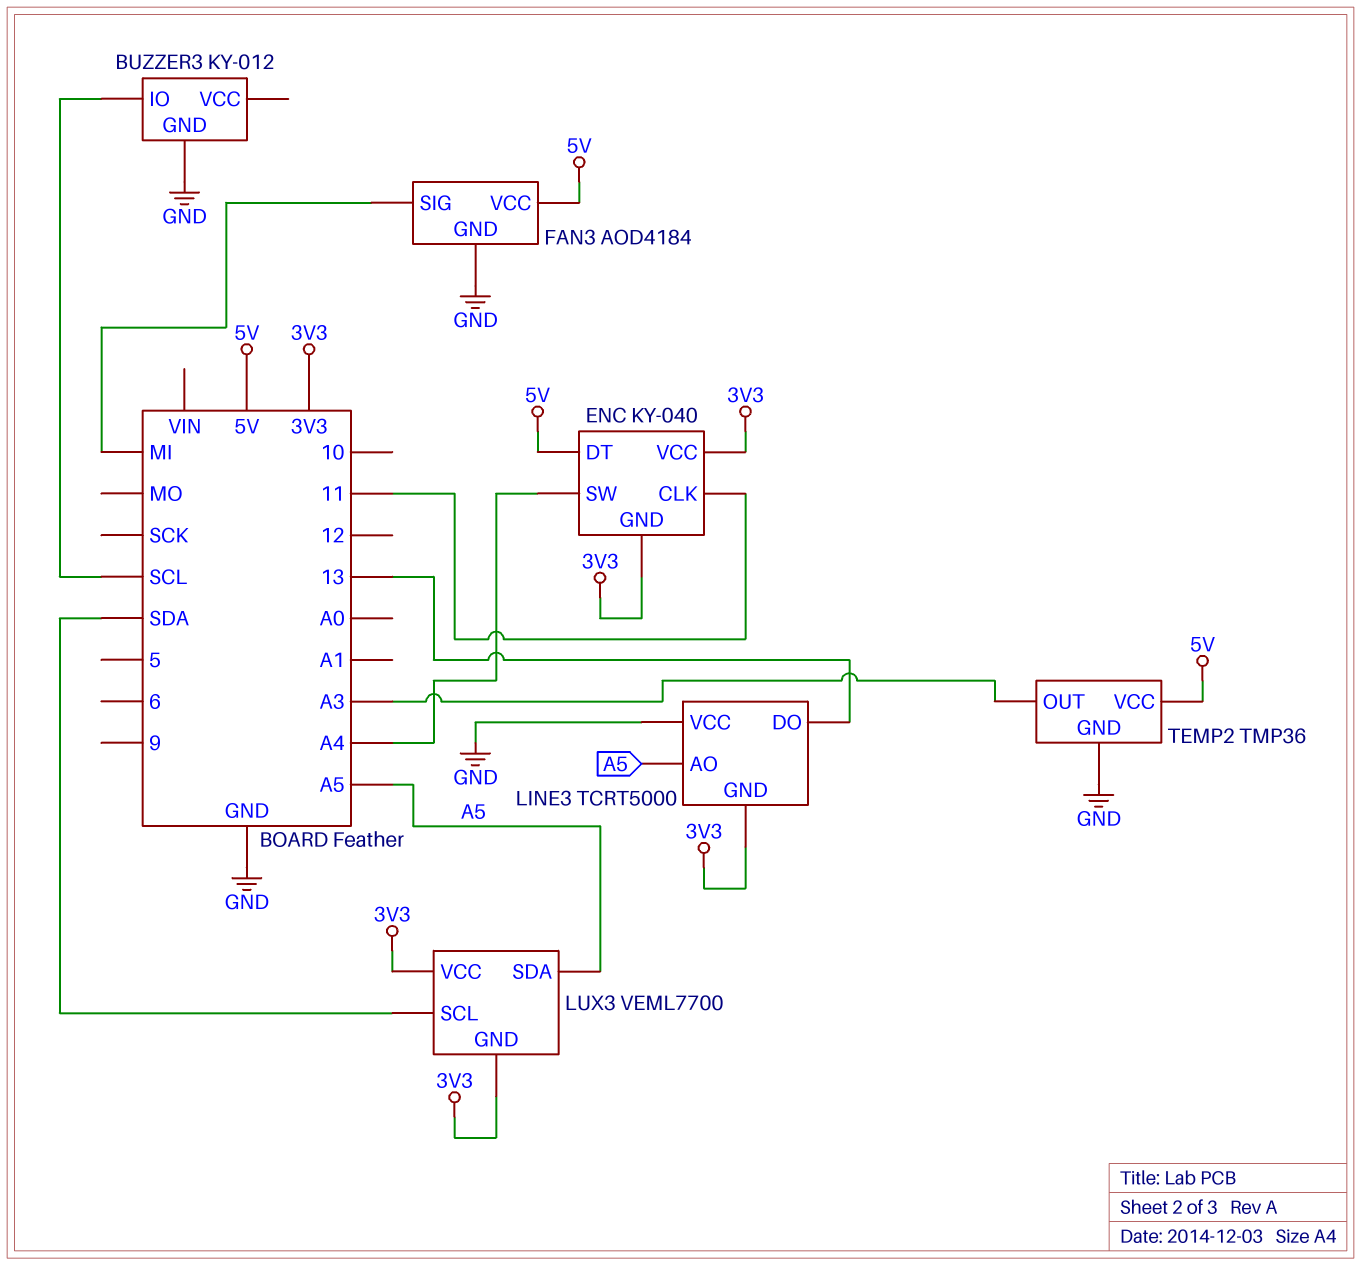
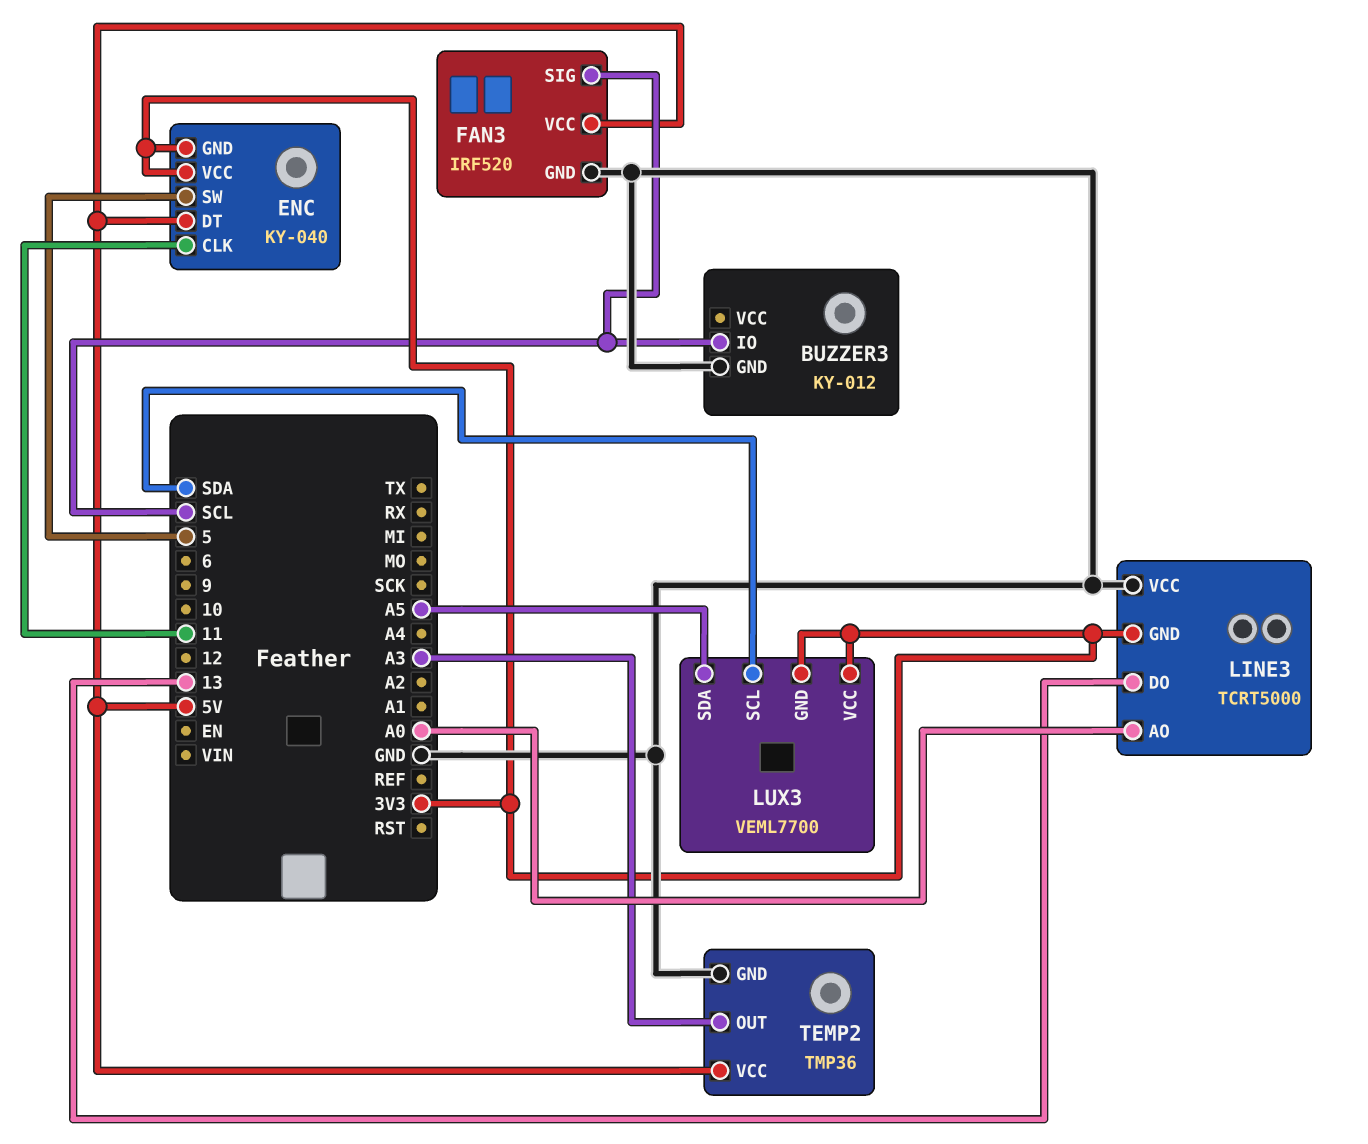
ENC pin SW: A4 -> 5
FAN3: AOD4184 -> IRF520
FAN3 pin SIG: MI -> SCL
LINE3 pin AO: A5 -> A0

